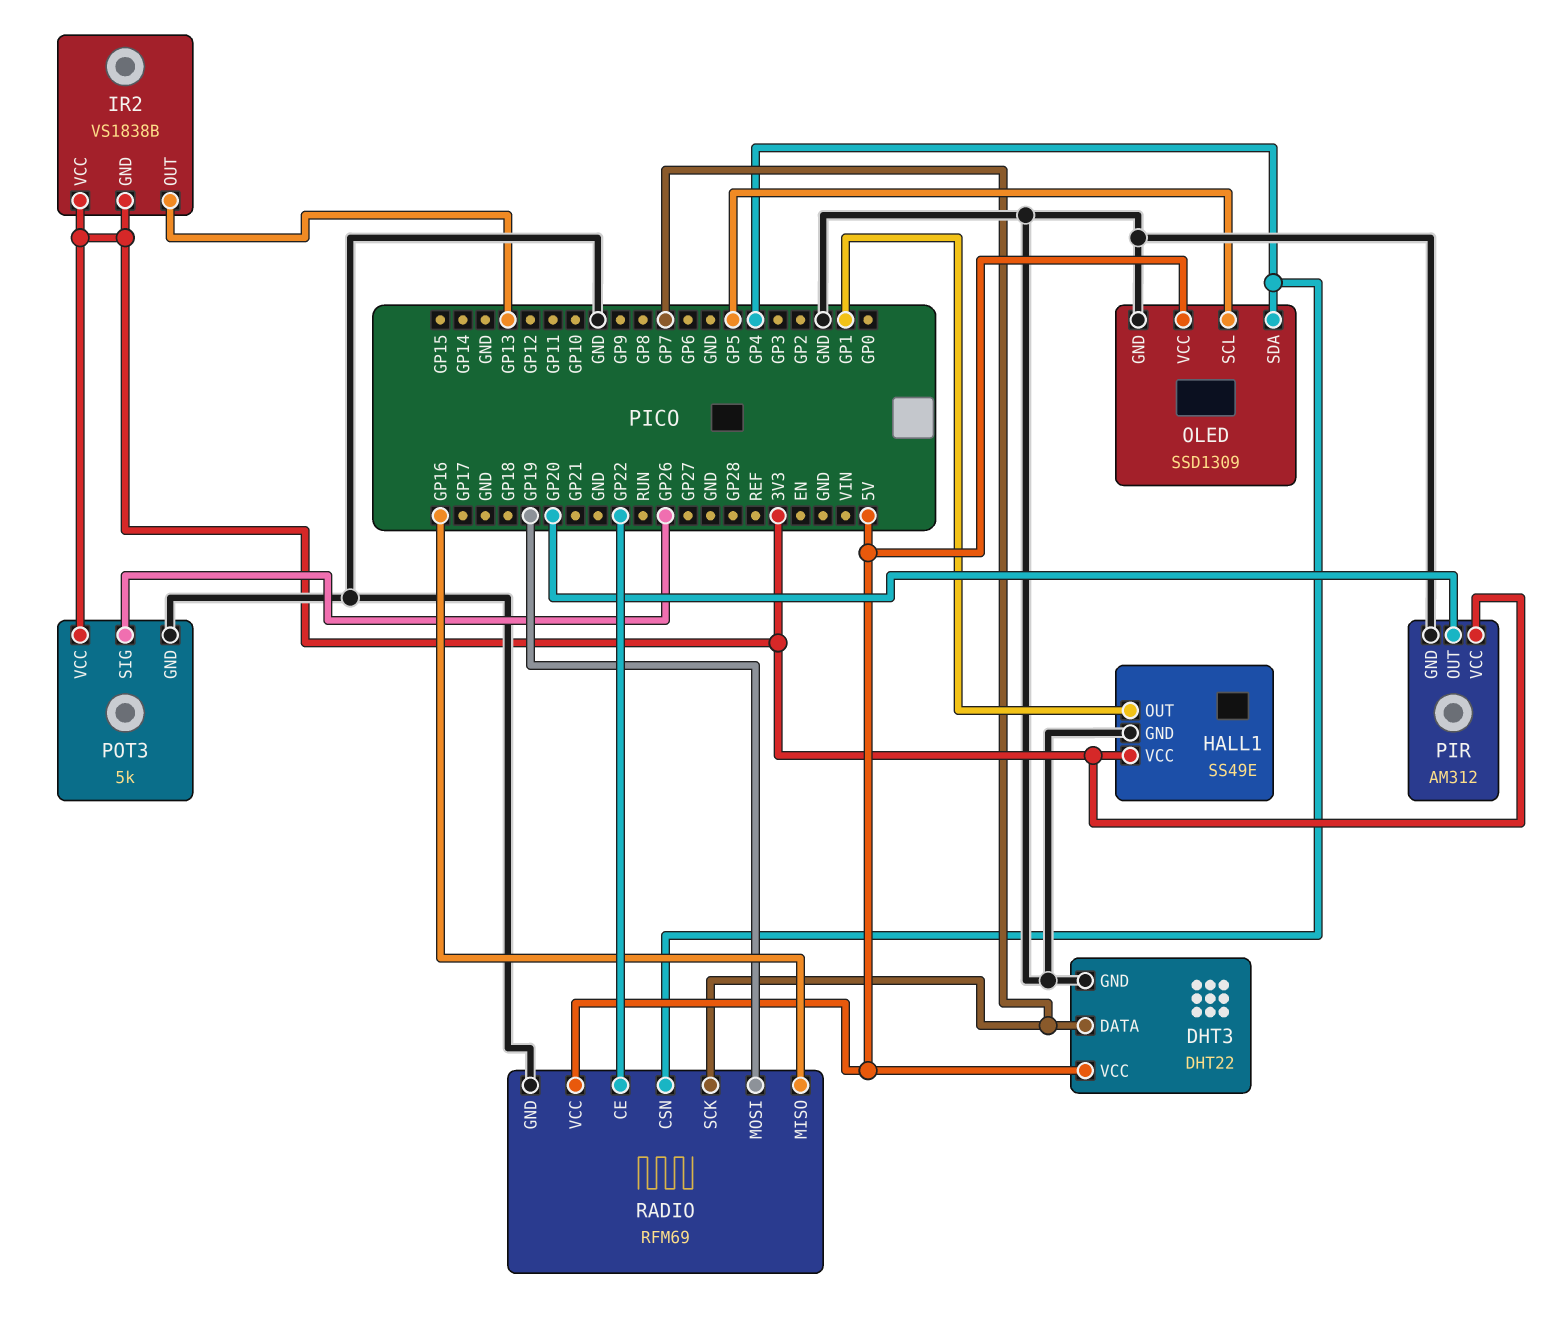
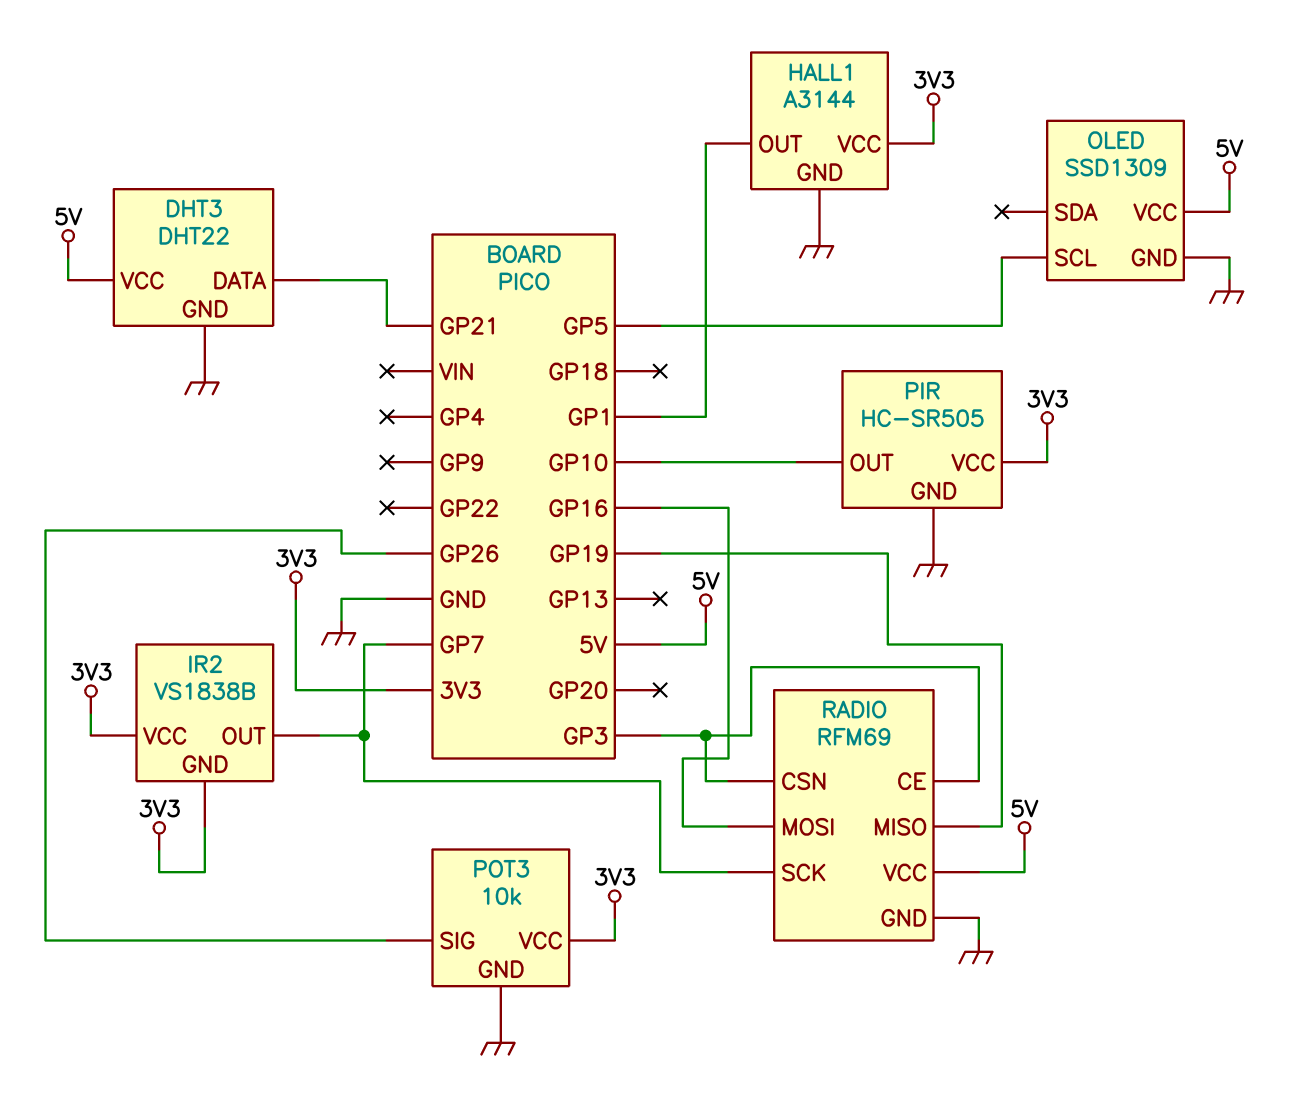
DHT3 pin DATA: GP7 -> GP21
HALL1: SS49E -> A3144
IR2 pin OUT: GP13 -> GP7
OLED pin SDA: GP4 -> none
PIR: AM312 -> HC-SR505
PIR pin OUT: GP20 -> GP10
POT3: 5k -> 10k
RADIO pin CE: GP22 -> GP3
RADIO pin CSN: GP4 -> GP3
RADIO pin MISO: GP16 -> GP19
RADIO pin MOSI: GP19 -> GP16

